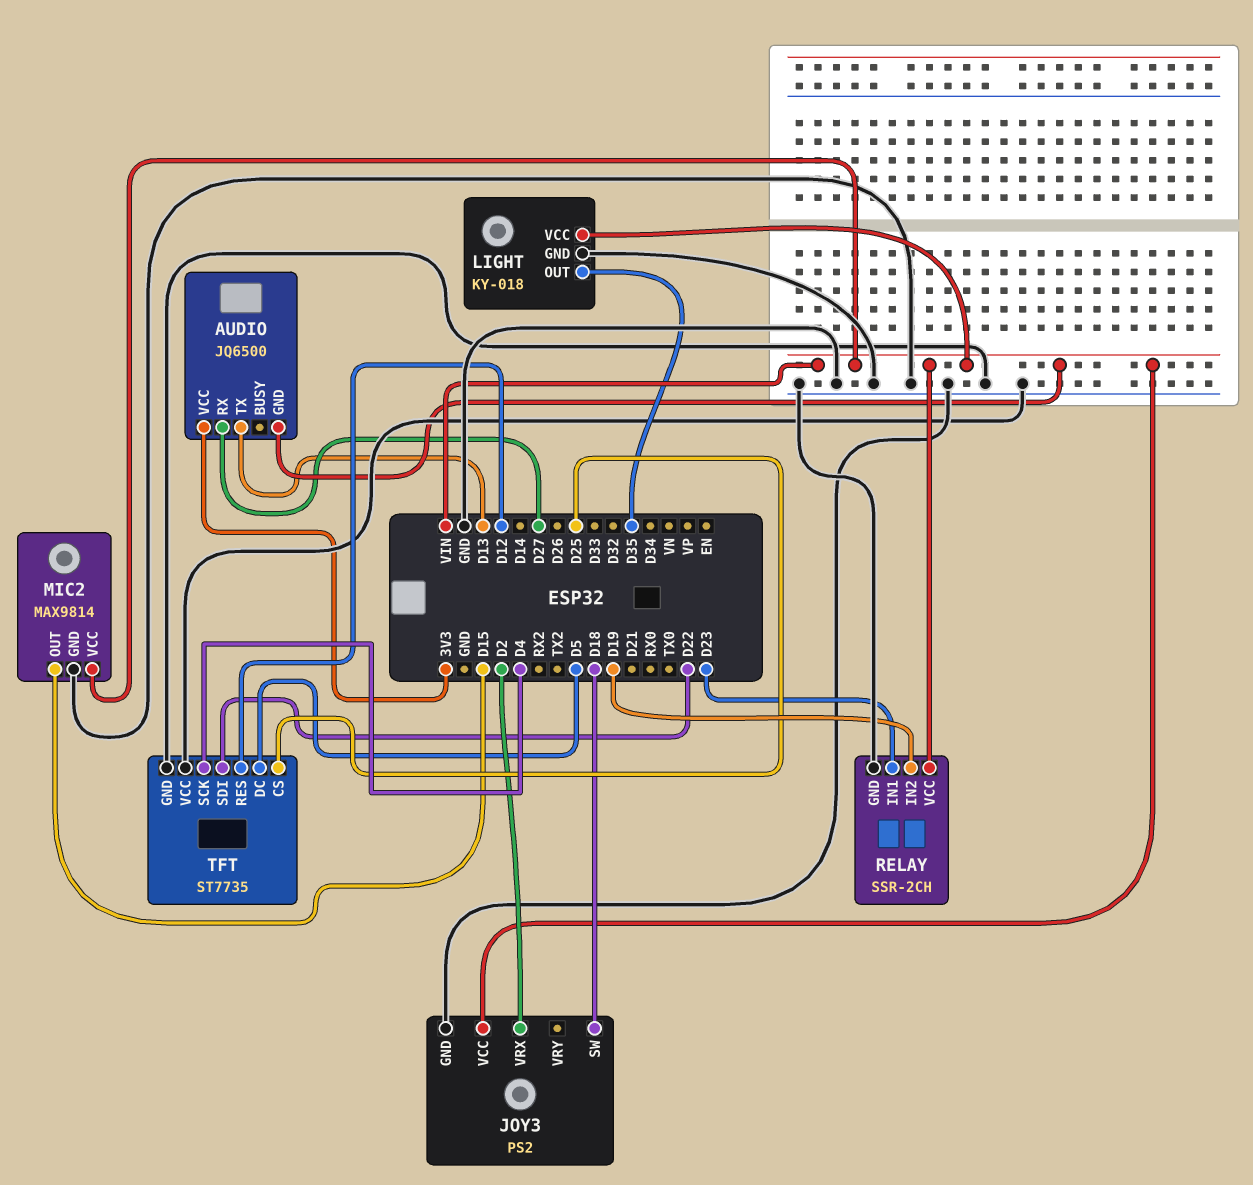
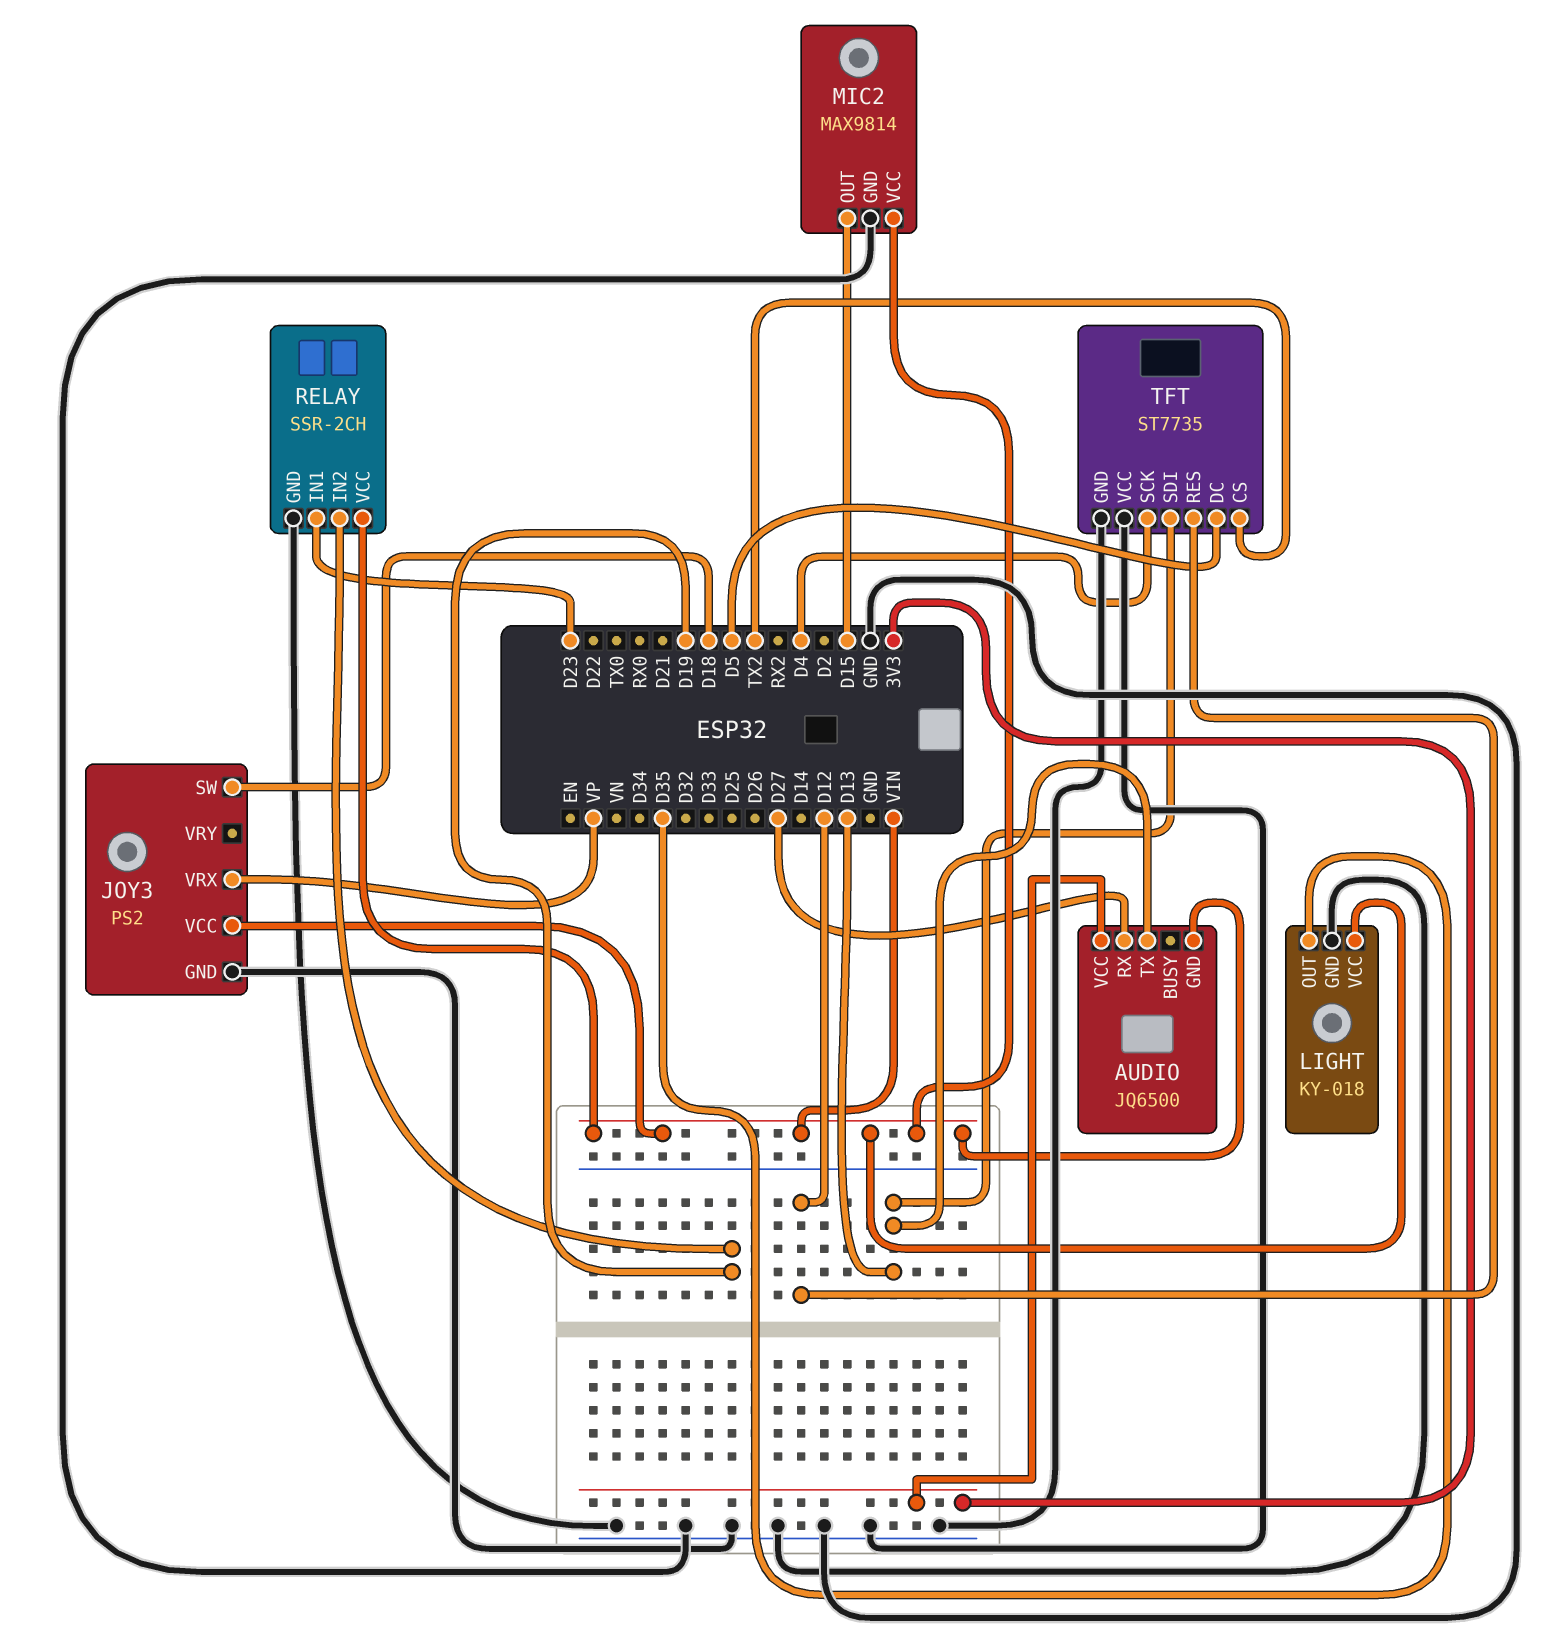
JOY3 pin VRX: D2 -> VP
TFT pin CS: D25 -> TX2
TFT pin SDI: D22 -> D13

